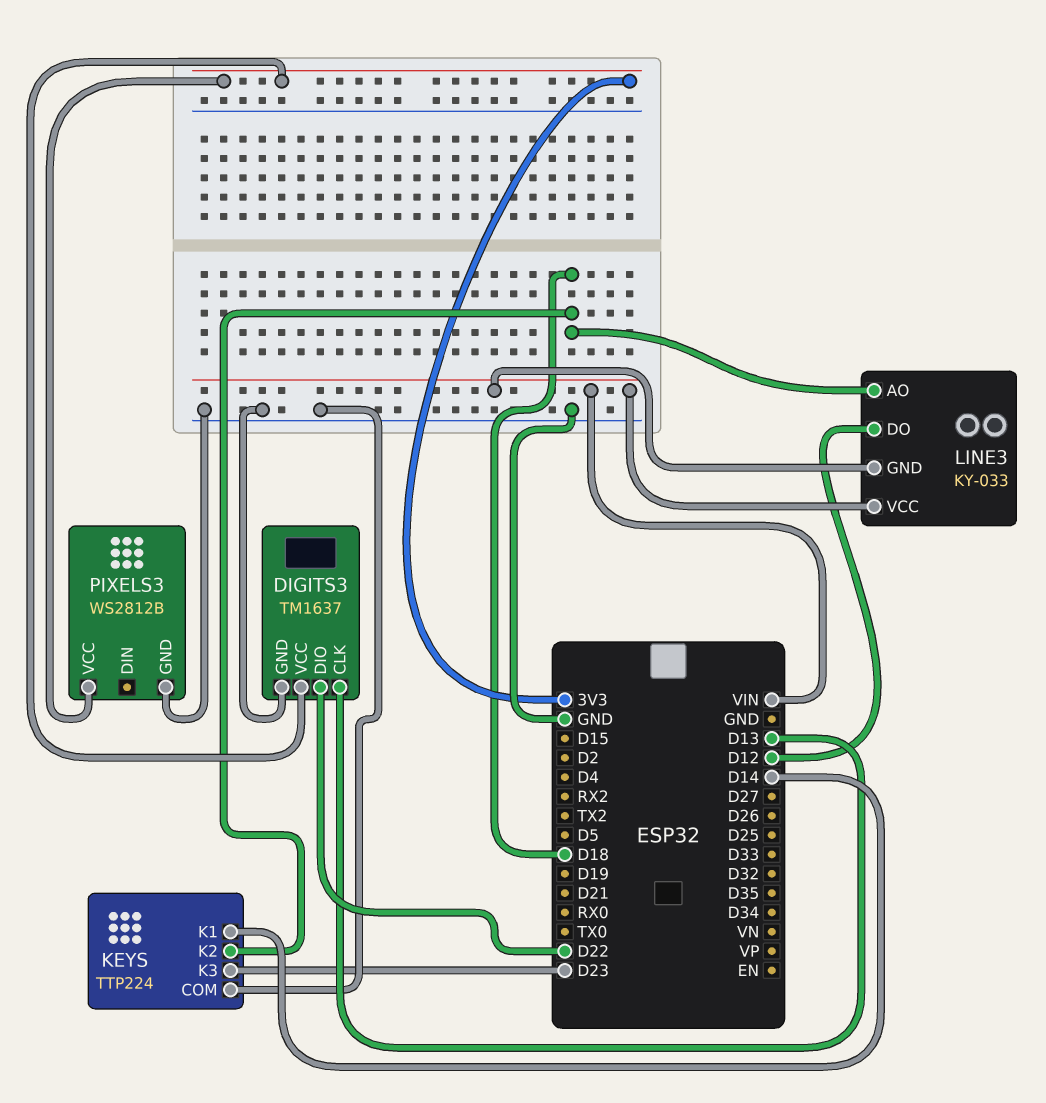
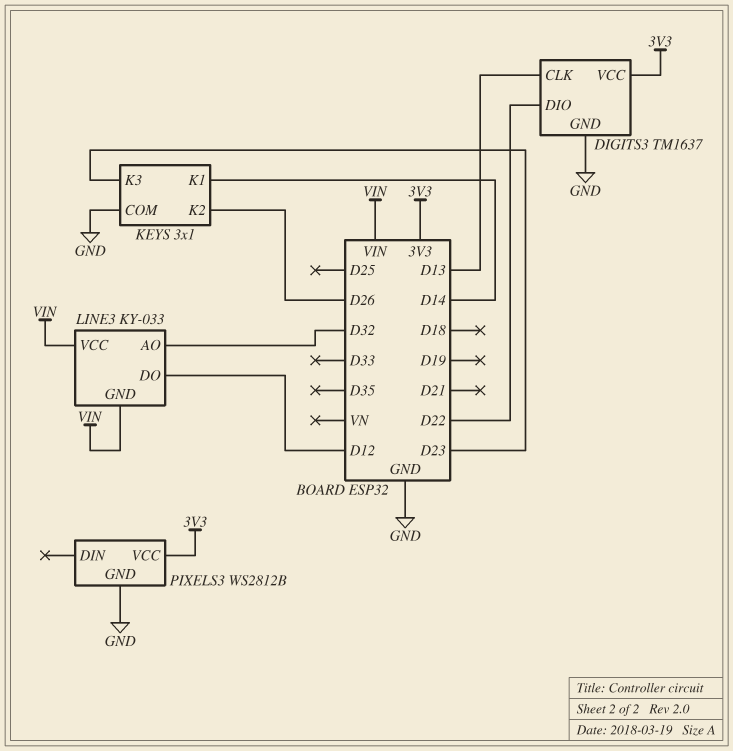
KEYS: TTP224 -> 3x1
KEYS pin K2: D18 -> D26
LINE3 pin AO: D18 -> D32

